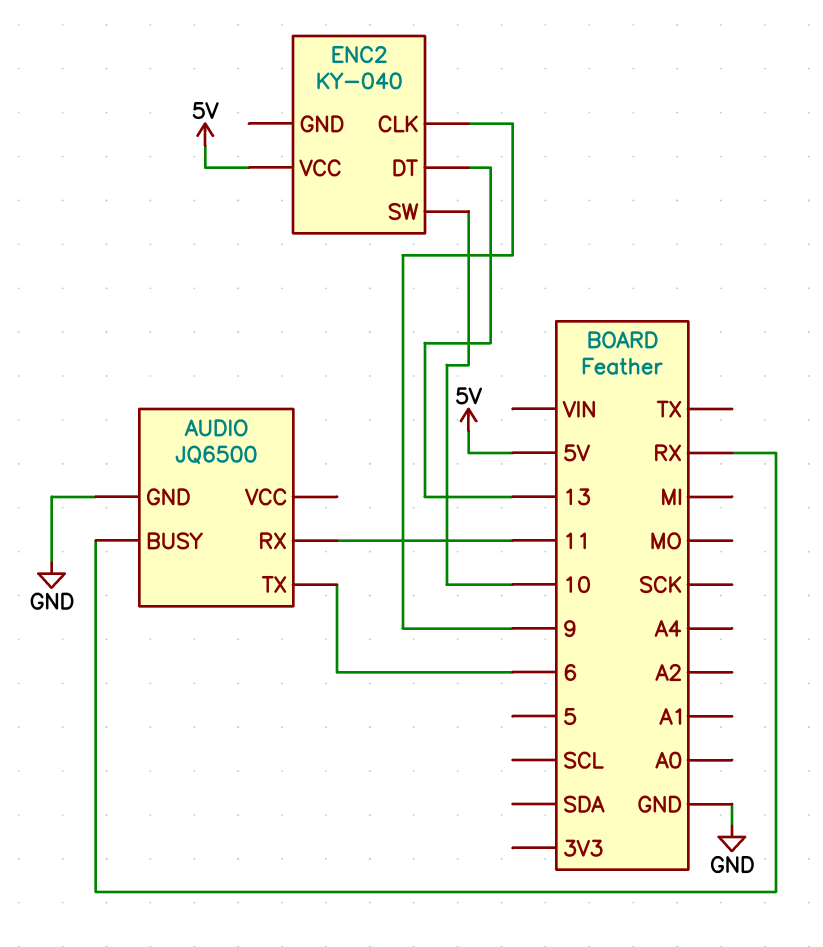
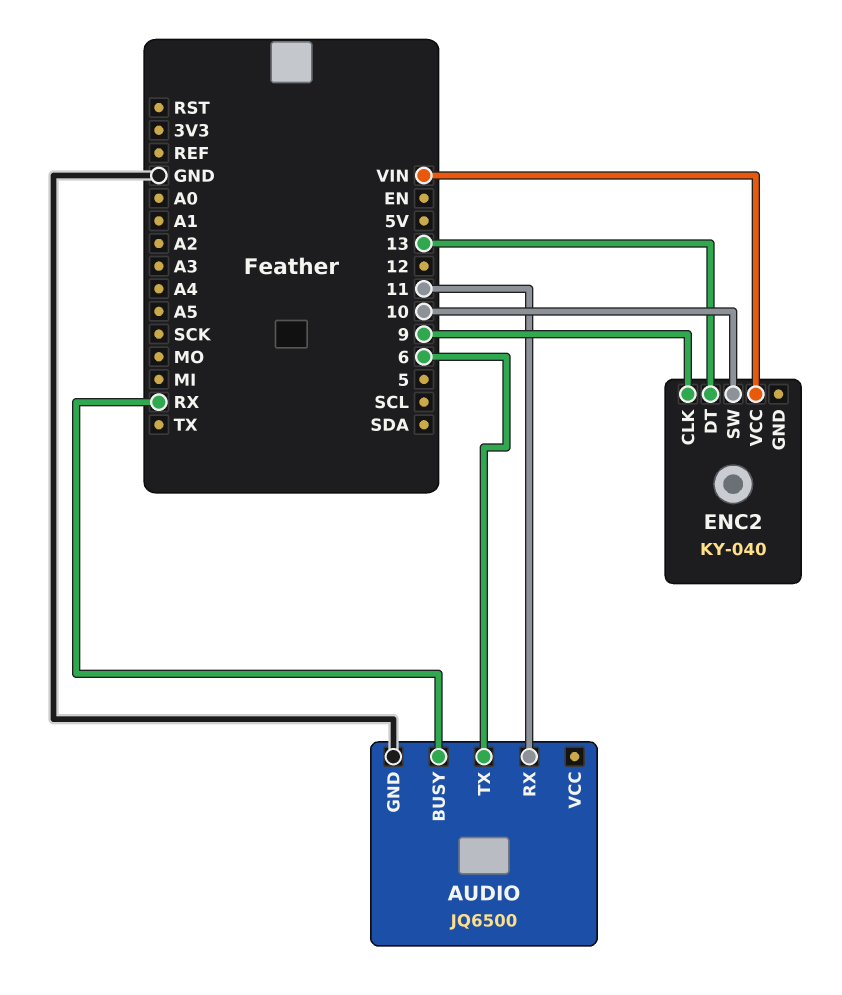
ENC2 pin VCC: 5V -> VIN

